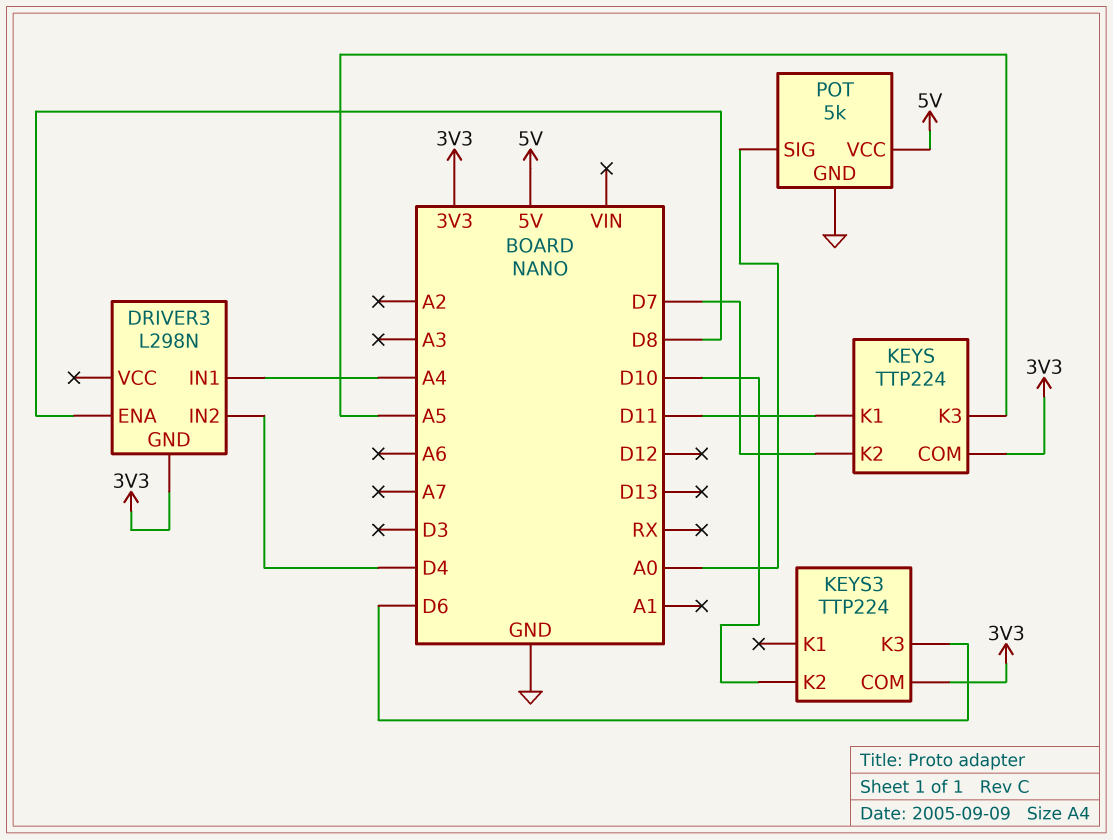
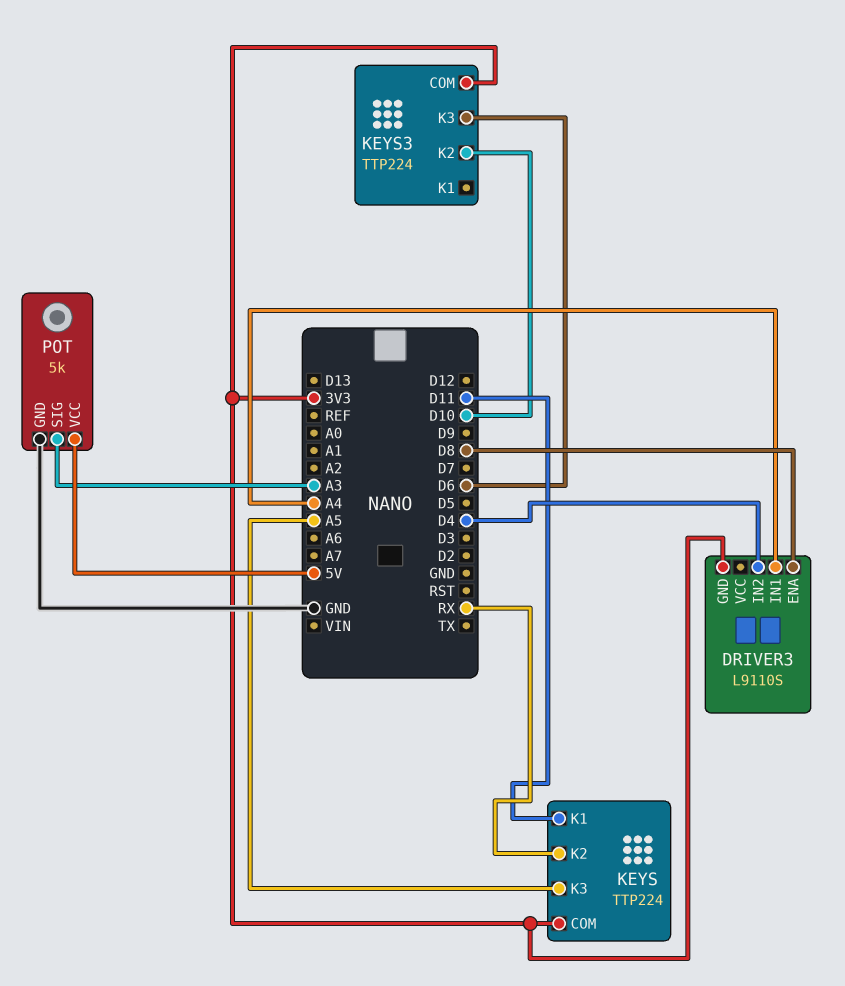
DRIVER3: L298N -> L9110S
KEYS pin K2: D7 -> RX
POT pin SIG: A0 -> A3

